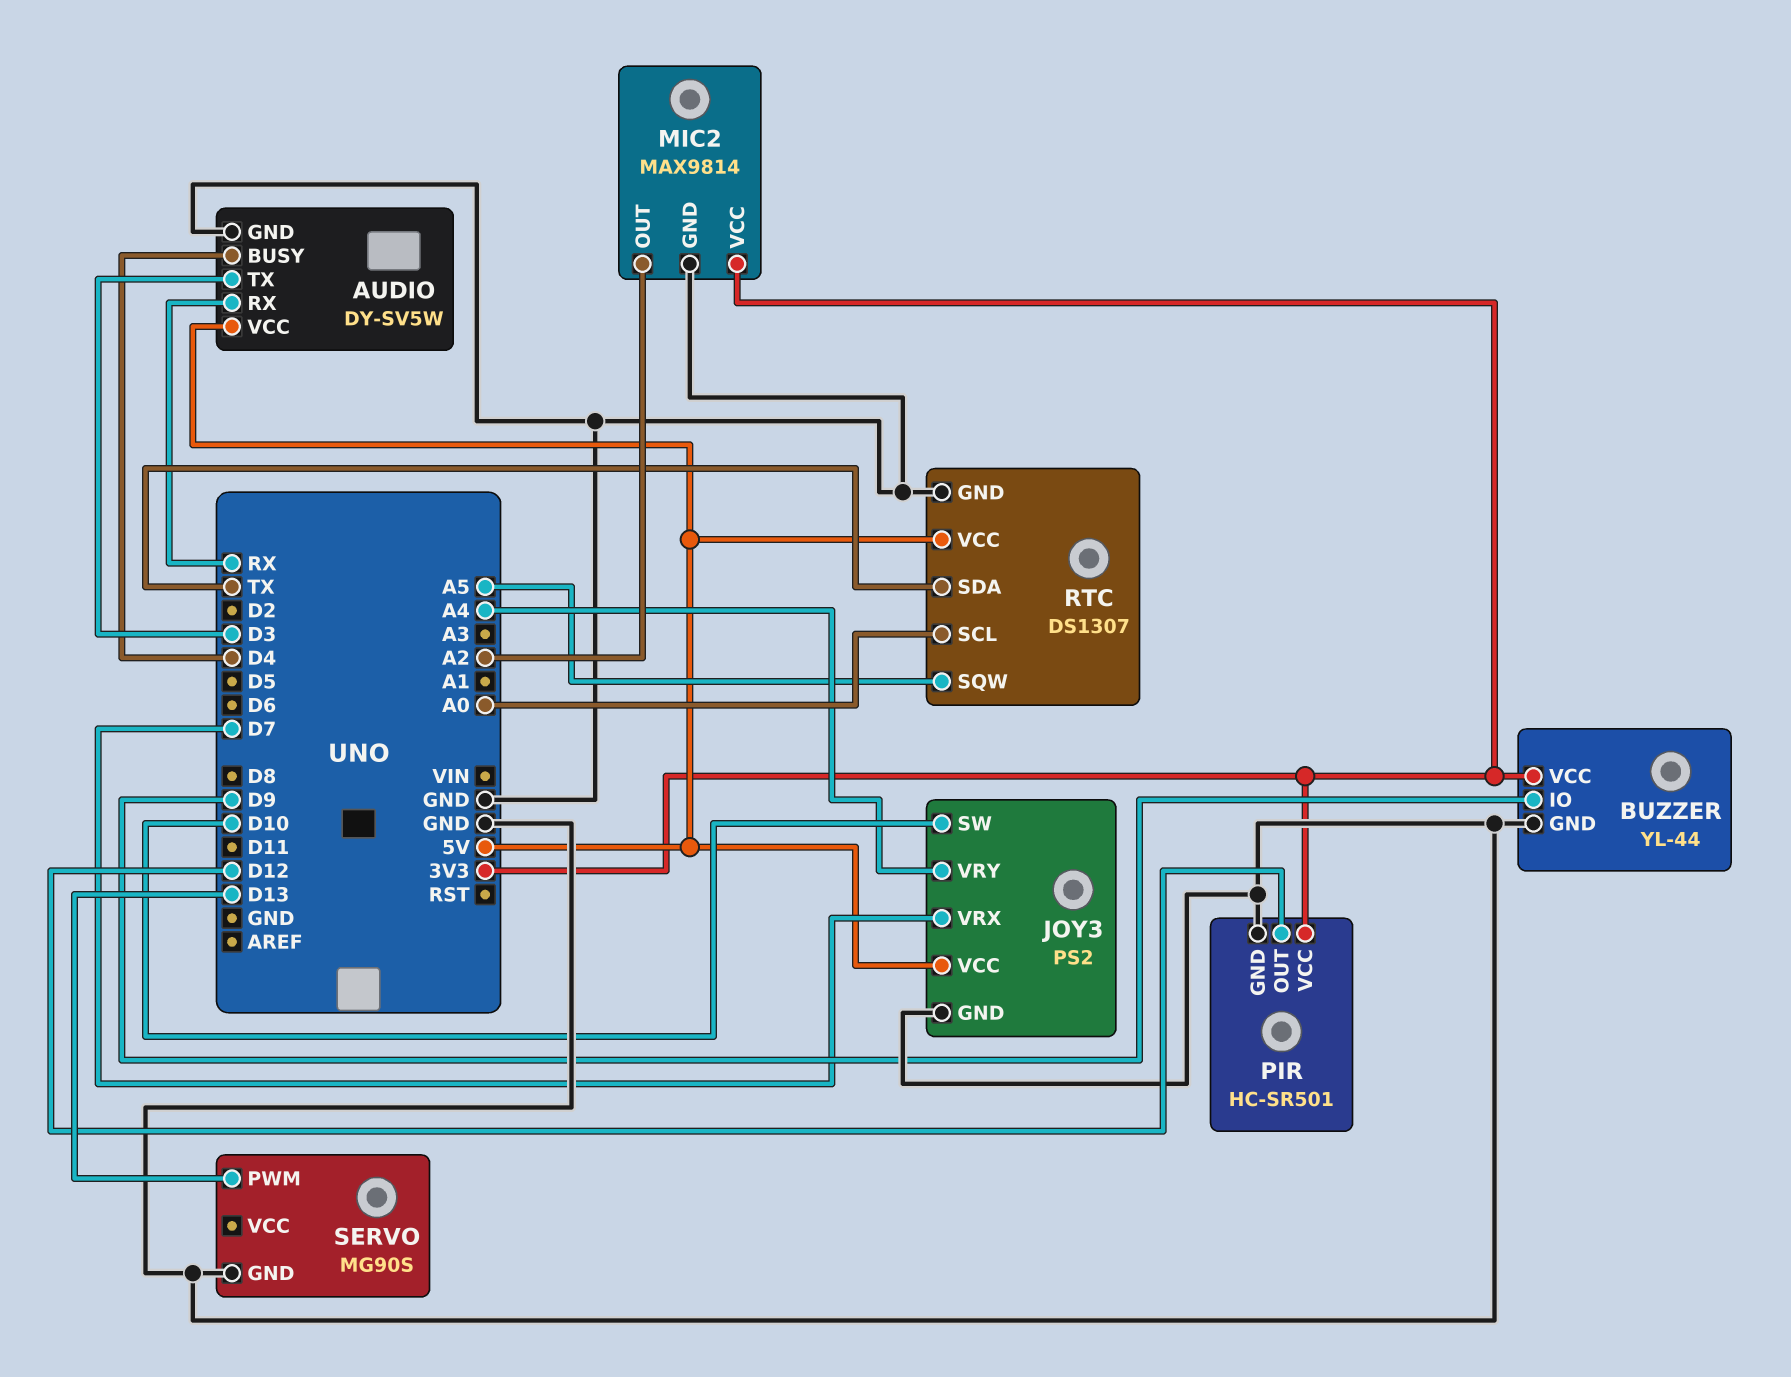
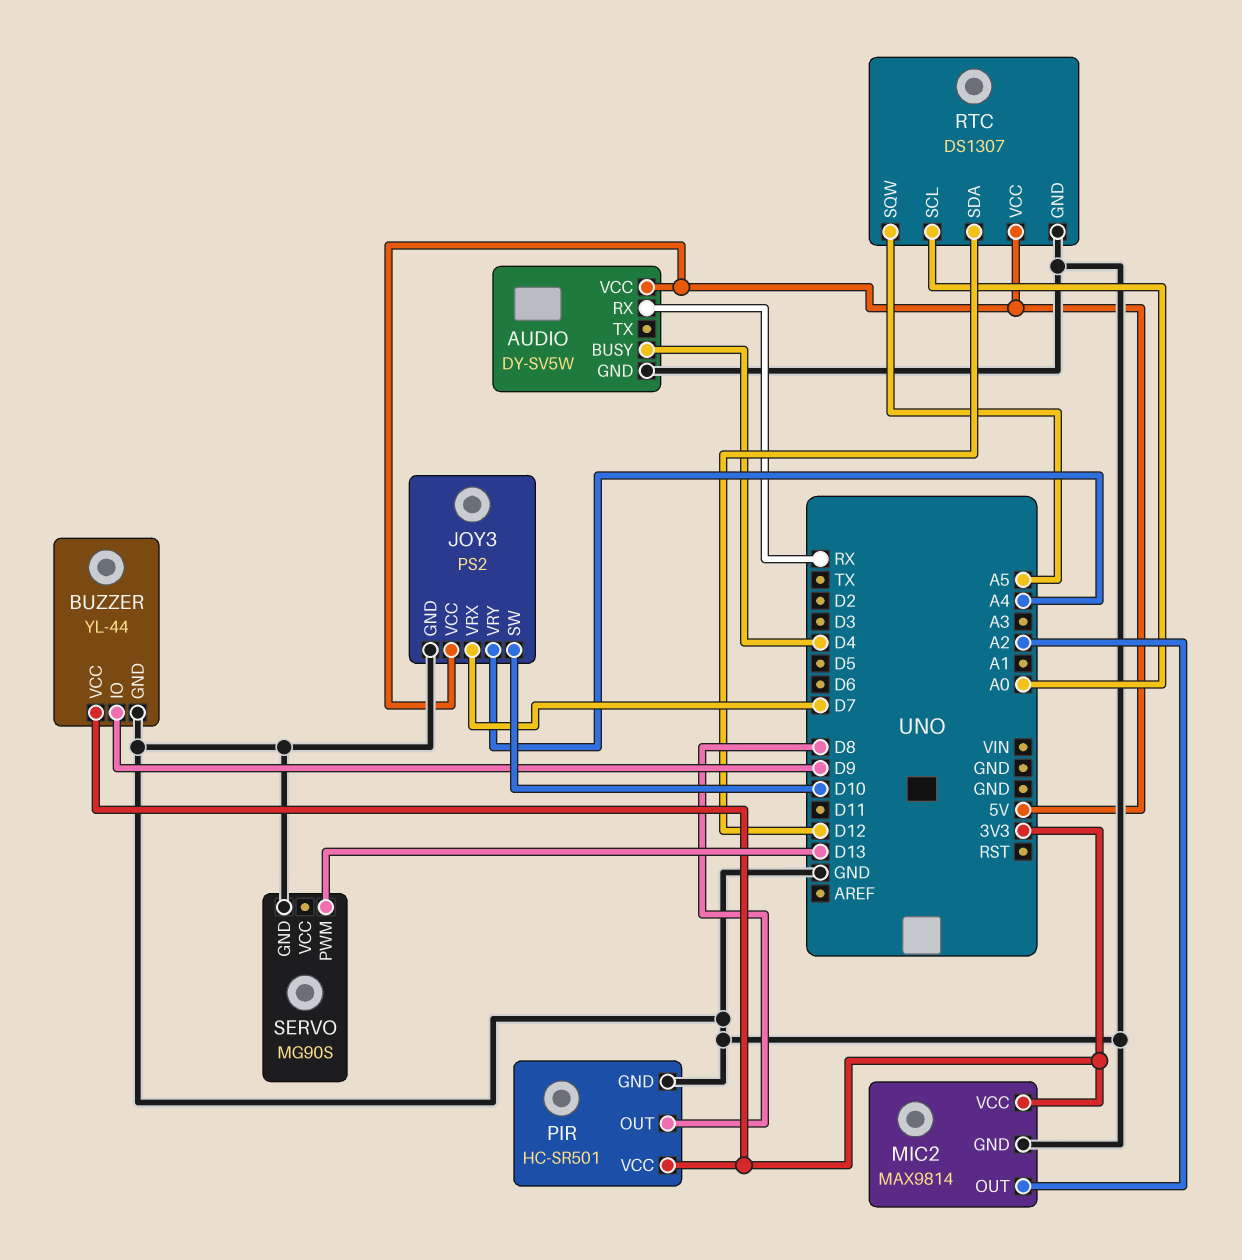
AUDIO pin TX: D3 -> none
PIR pin OUT: D12 -> D8
RTC pin SDA: TX -> D12

